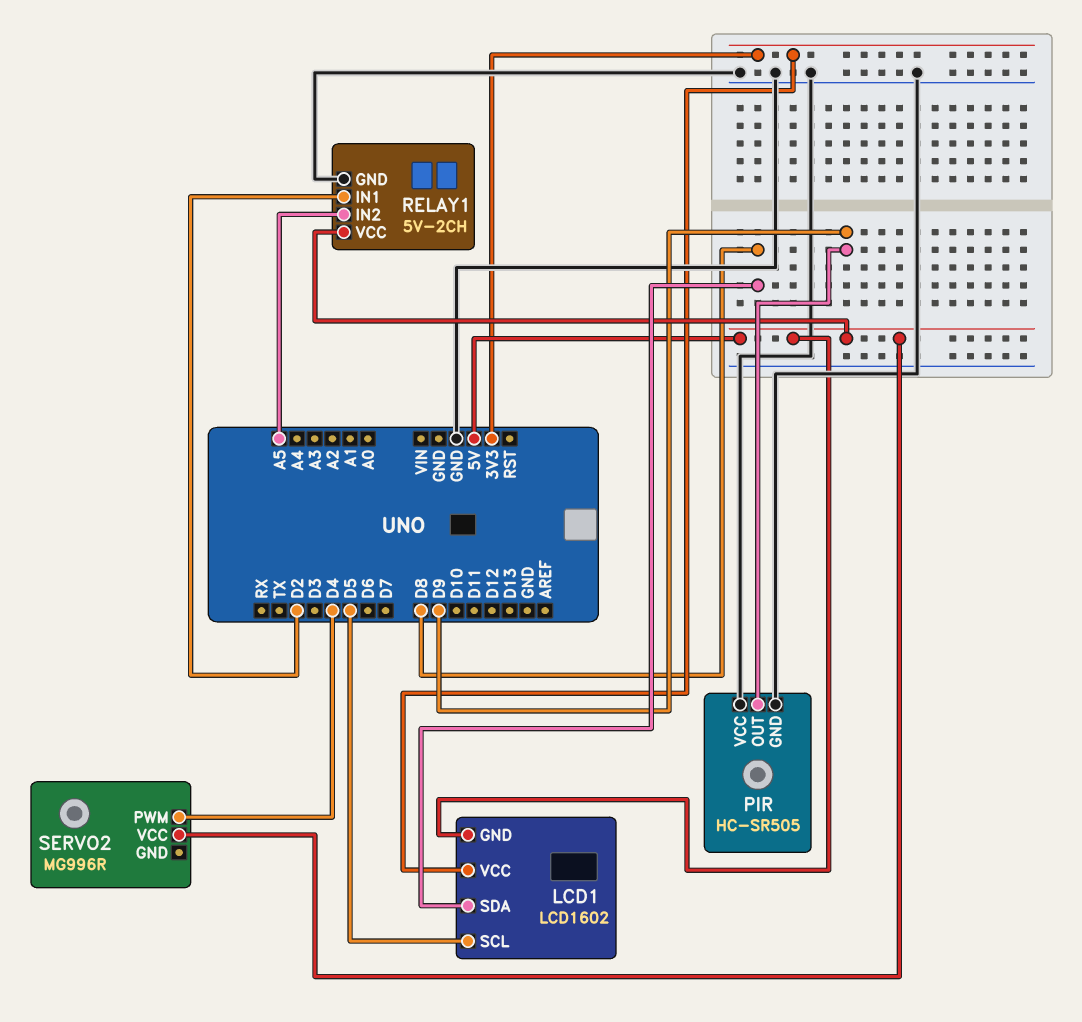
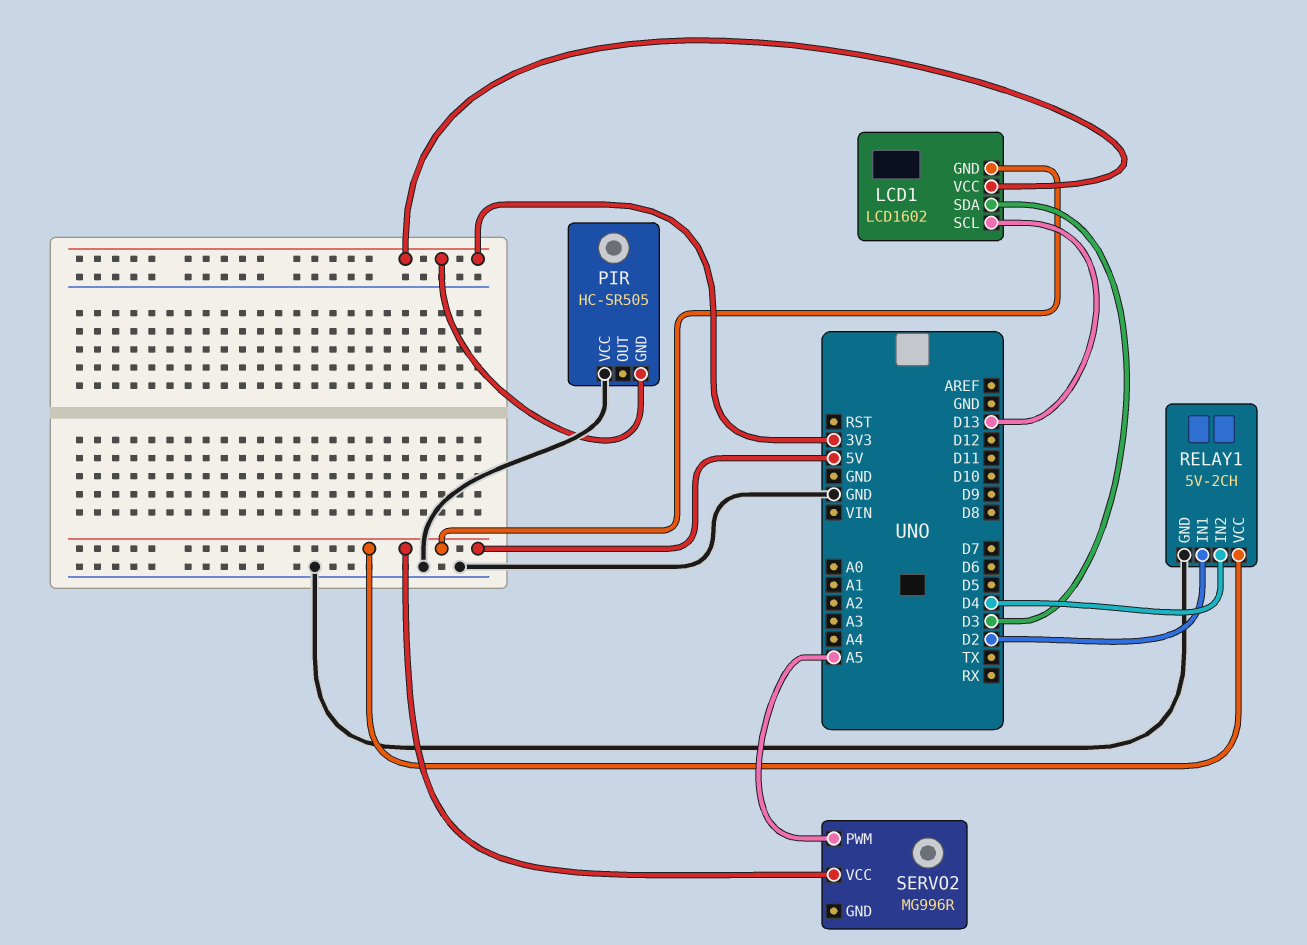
LCD1 pin SCL: D5 -> D13
LCD1 pin SDA: D8 -> D3
PIR pin GND: GND -> 3V3
PIR pin OUT: D9 -> none
RELAY1 pin IN2: A5 -> D4
SERVO2 pin PWM: D4 -> A5

